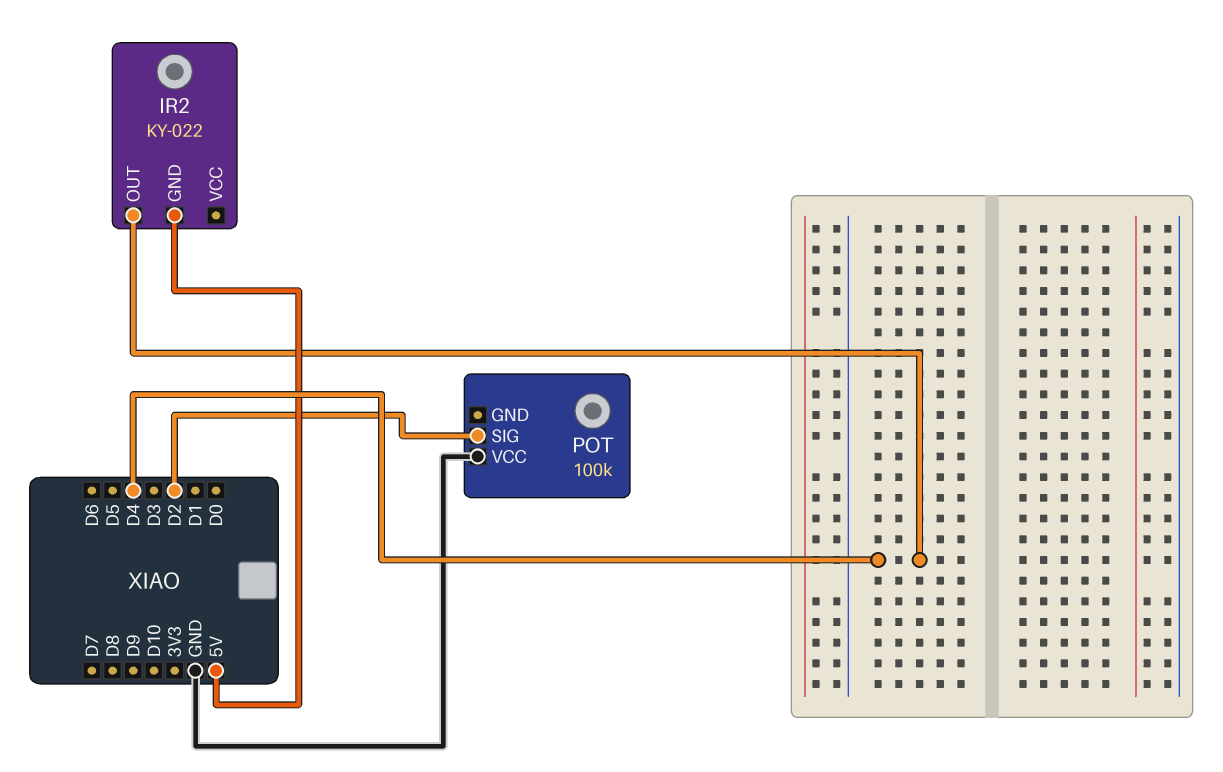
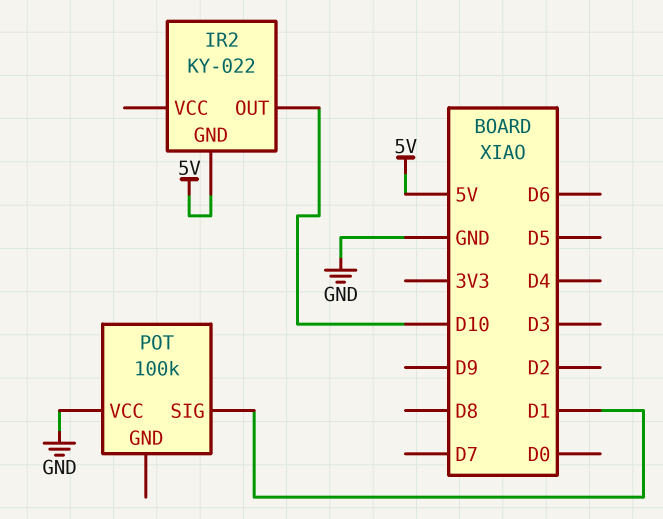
IR2 pin OUT: D4 -> D10
POT pin SIG: D2 -> D1

